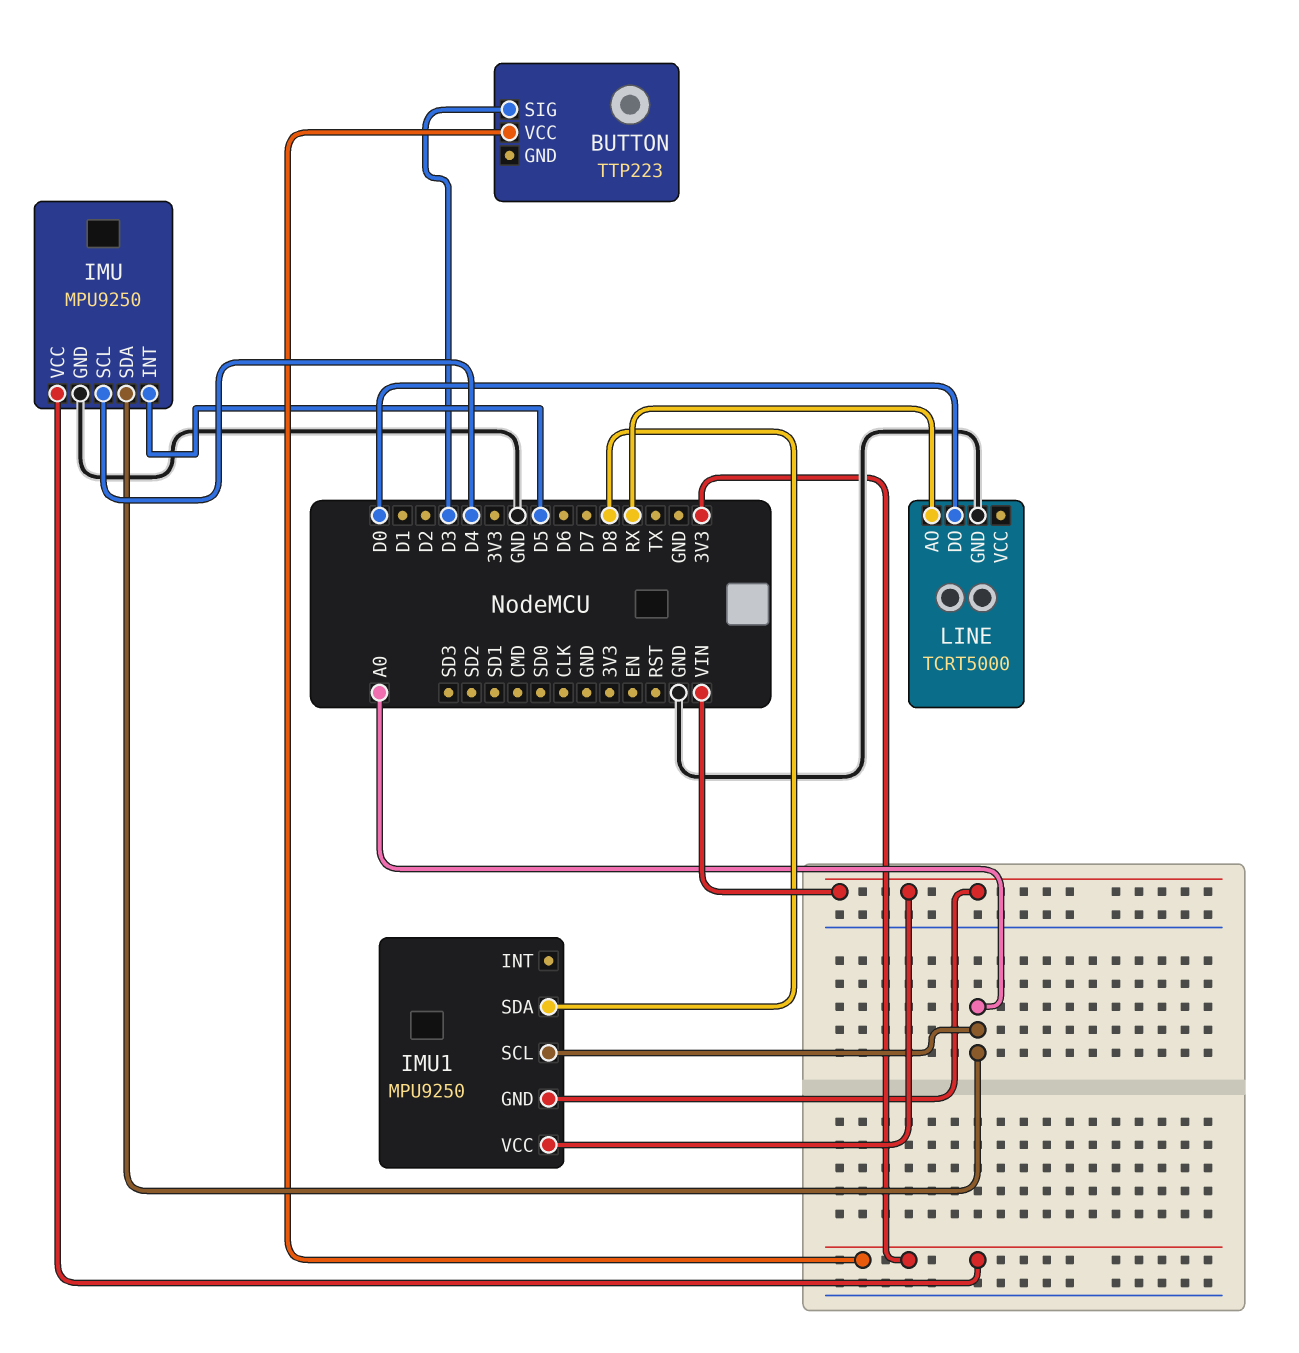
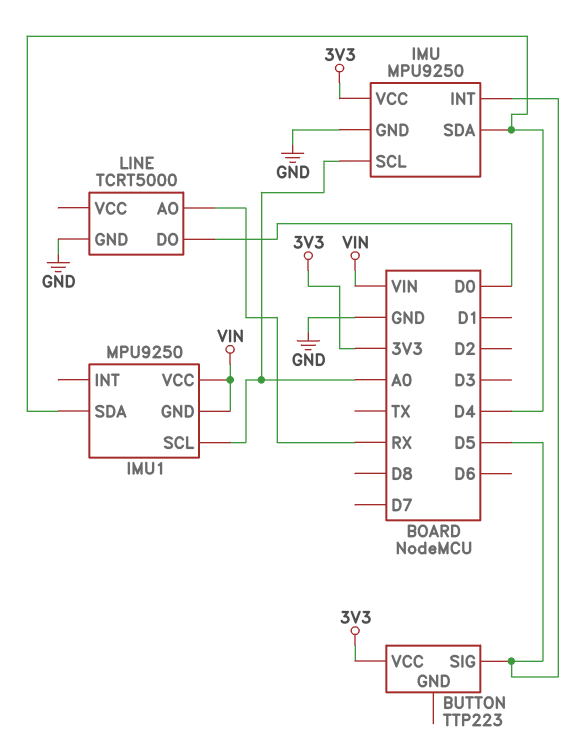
BUTTON pin SIG: D3 -> D5
IMU pin SCL: D4 -> A0
IMU pin SDA: A0 -> D4
IMU1 pin SDA: D8 -> D4

